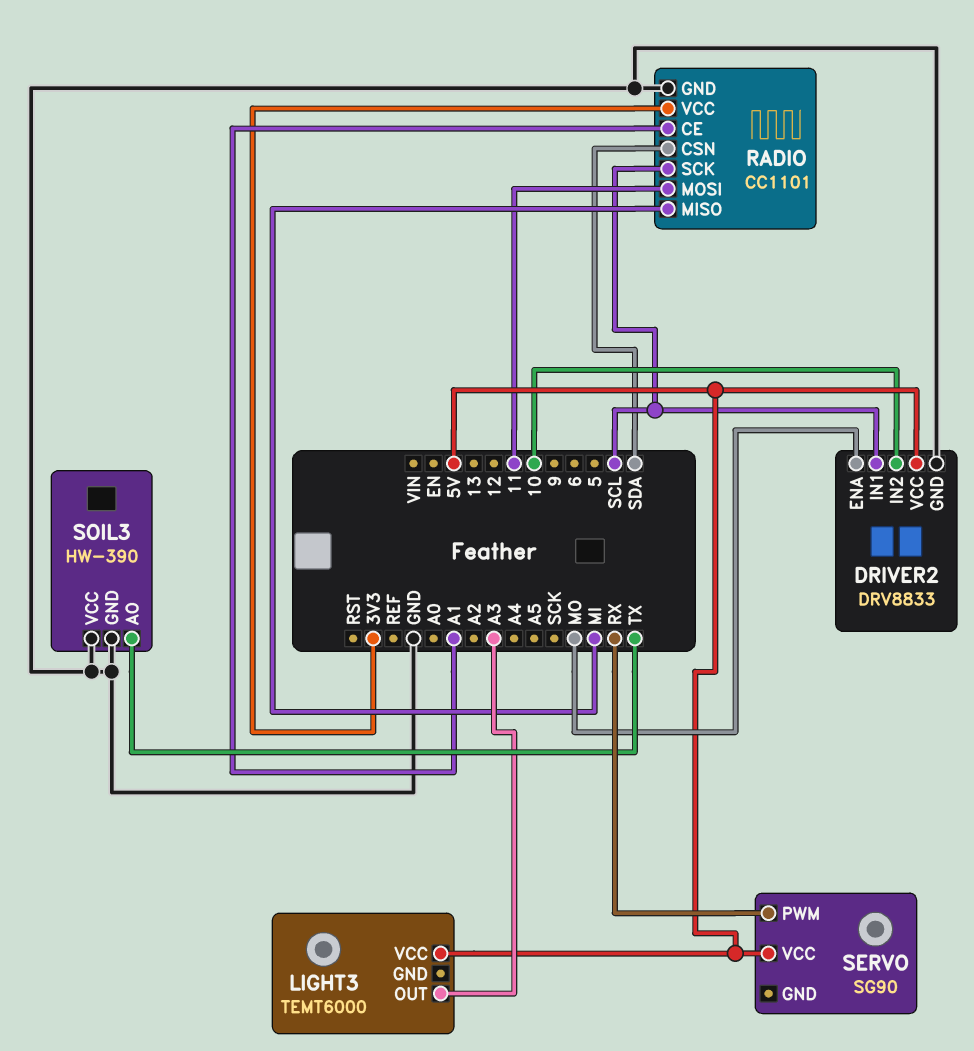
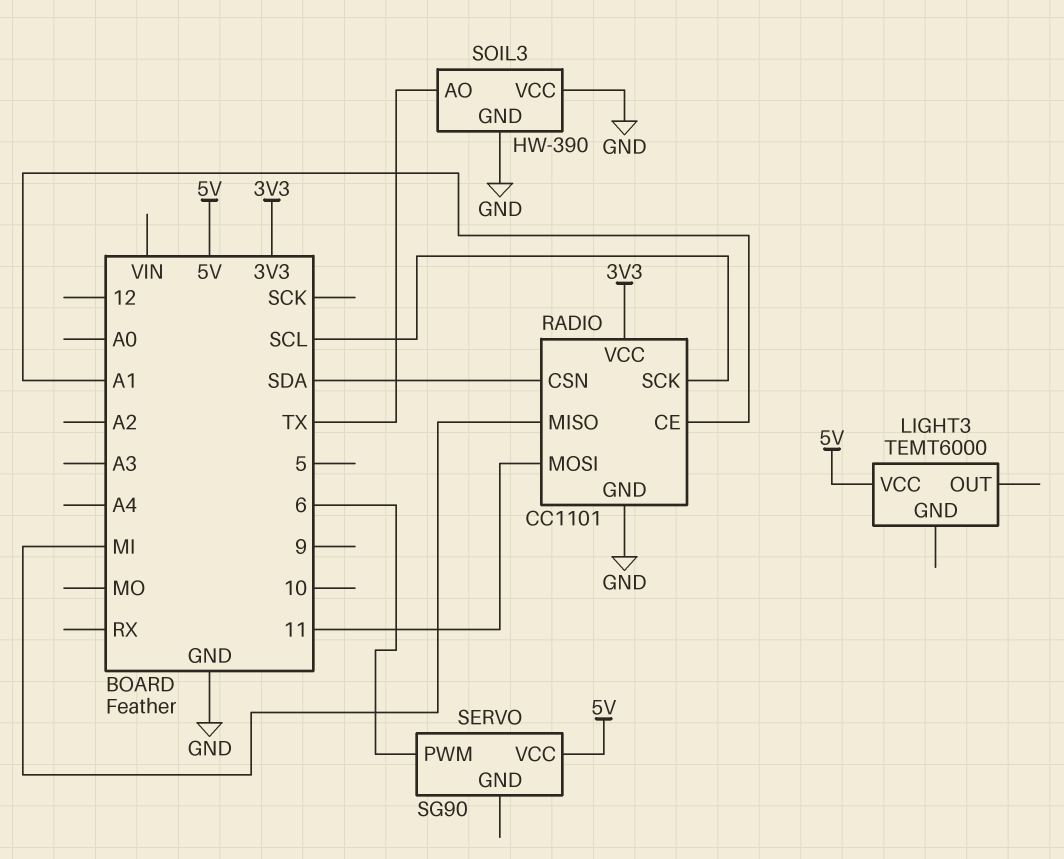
DRIVER2: DRV8833 -> none
DRIVER2 pin ENA: MO -> none
DRIVER2 pin GND: GND -> none
DRIVER2 pin IN1: SCL -> none
DRIVER2 pin IN2: 10 -> none
DRIVER2 pin VCC: 5V -> none
LIGHT3 pin OUT: A3 -> none
SERVO pin PWM: RX -> 6

